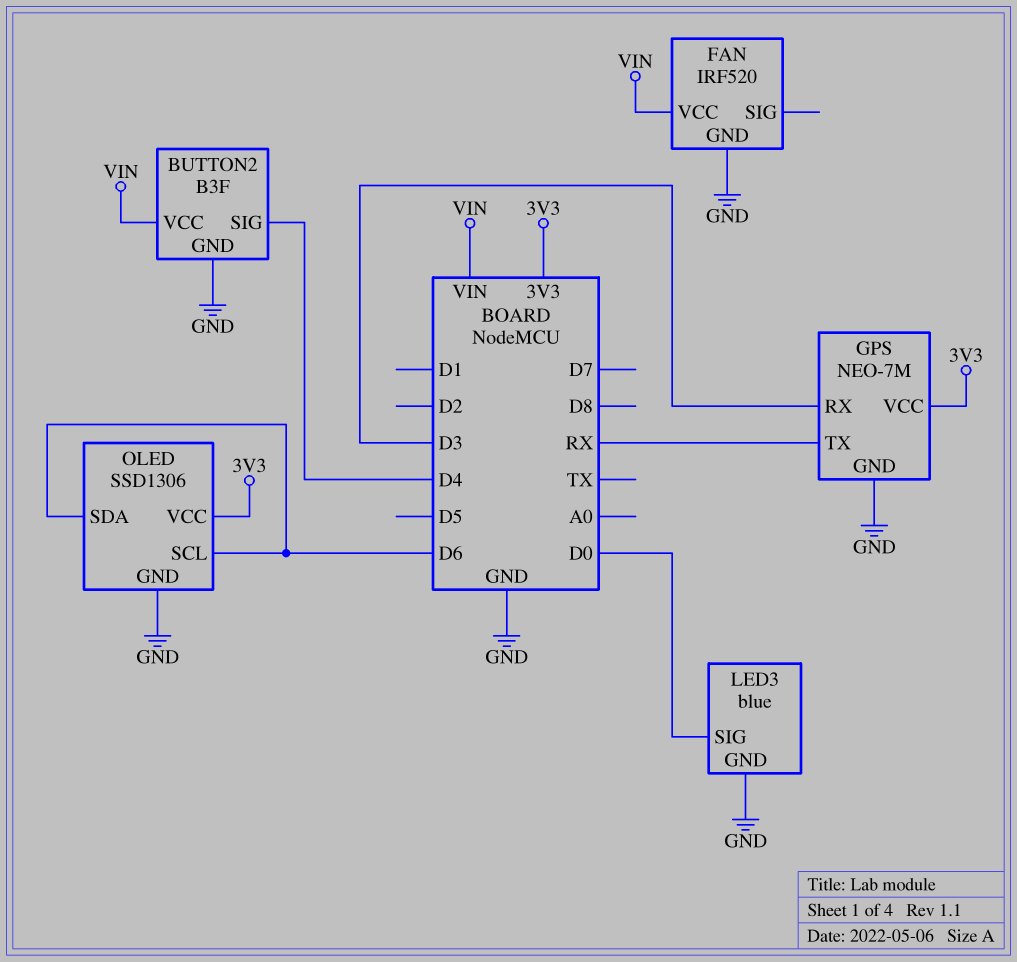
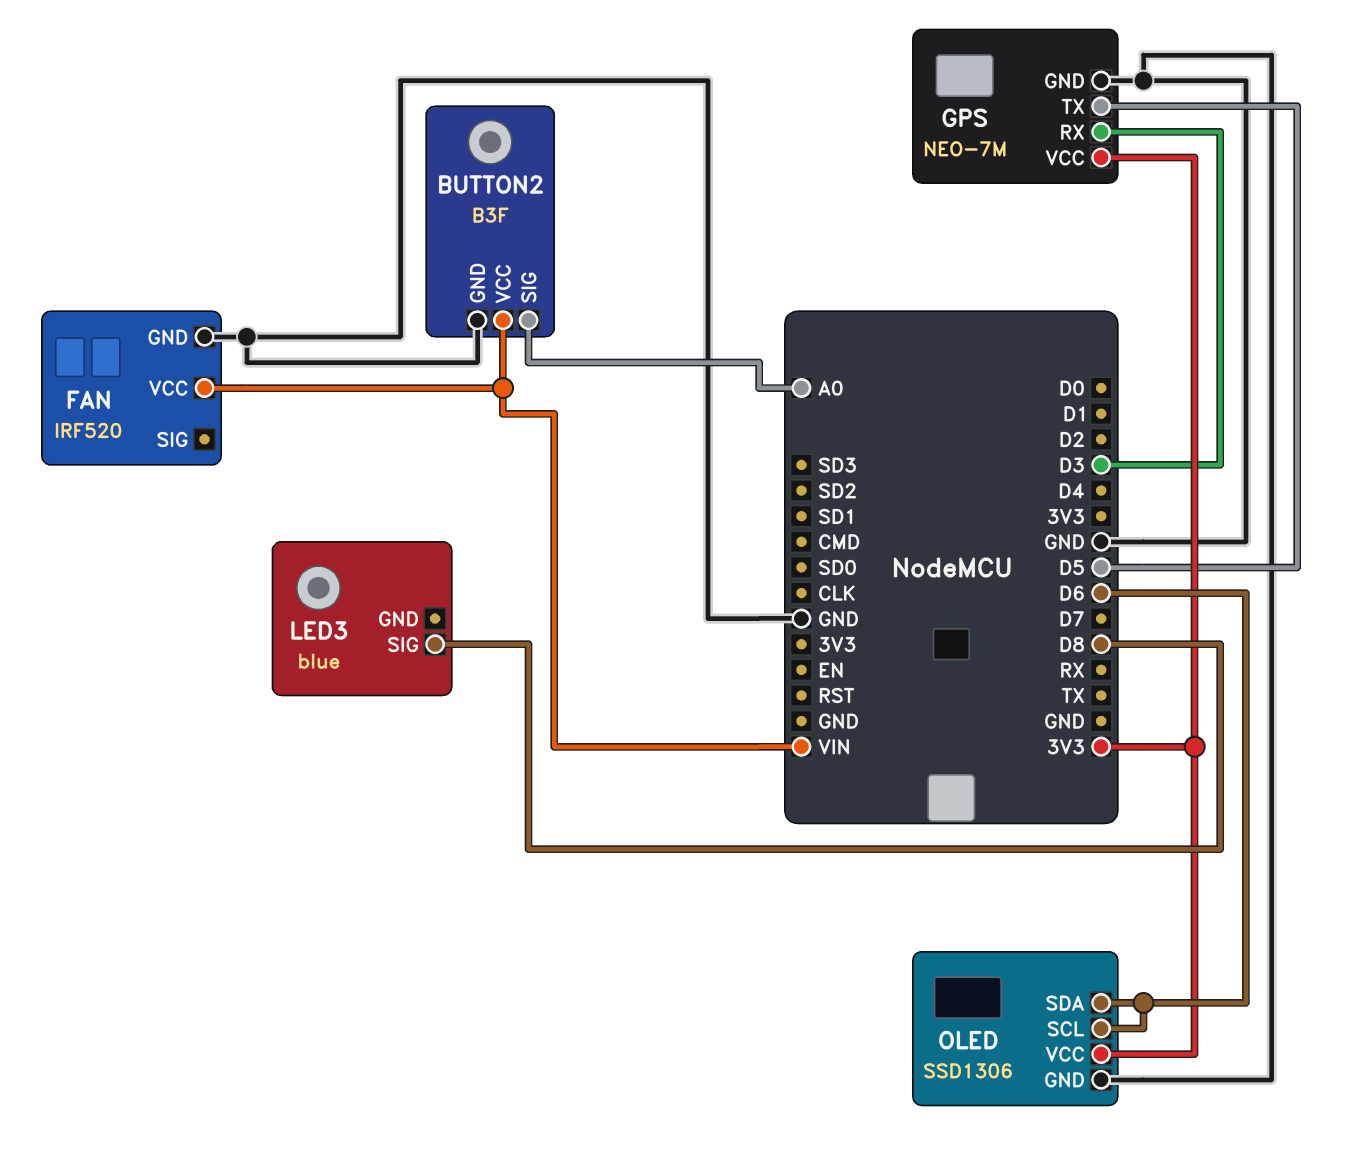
BUTTON2 pin SIG: D4 -> A0
GPS pin TX: RX -> D5
LED3 pin GND: GND -> none
LED3 pin SIG: D0 -> D8

